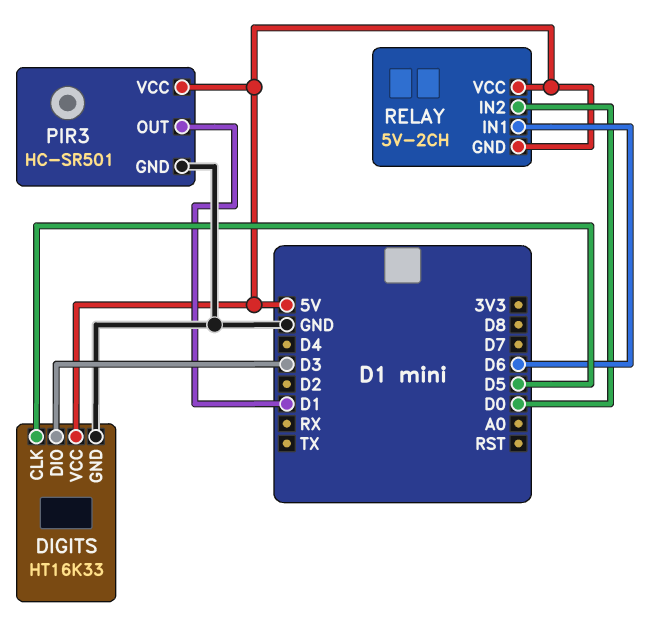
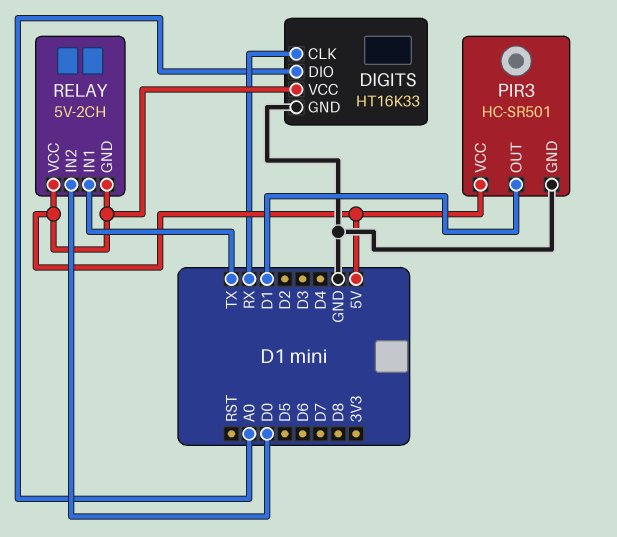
DIGITS pin CLK: D5 -> RX
DIGITS pin DIO: D3 -> A0
RELAY pin IN1: D6 -> TX

